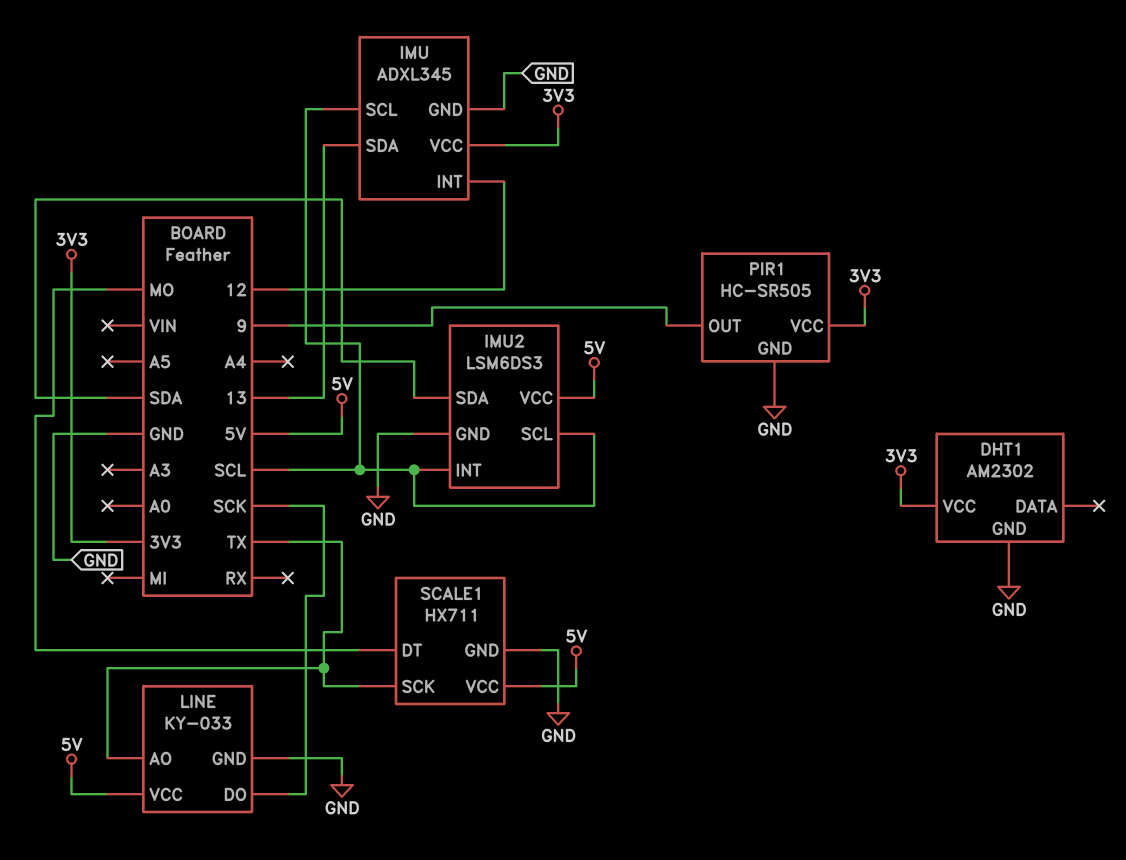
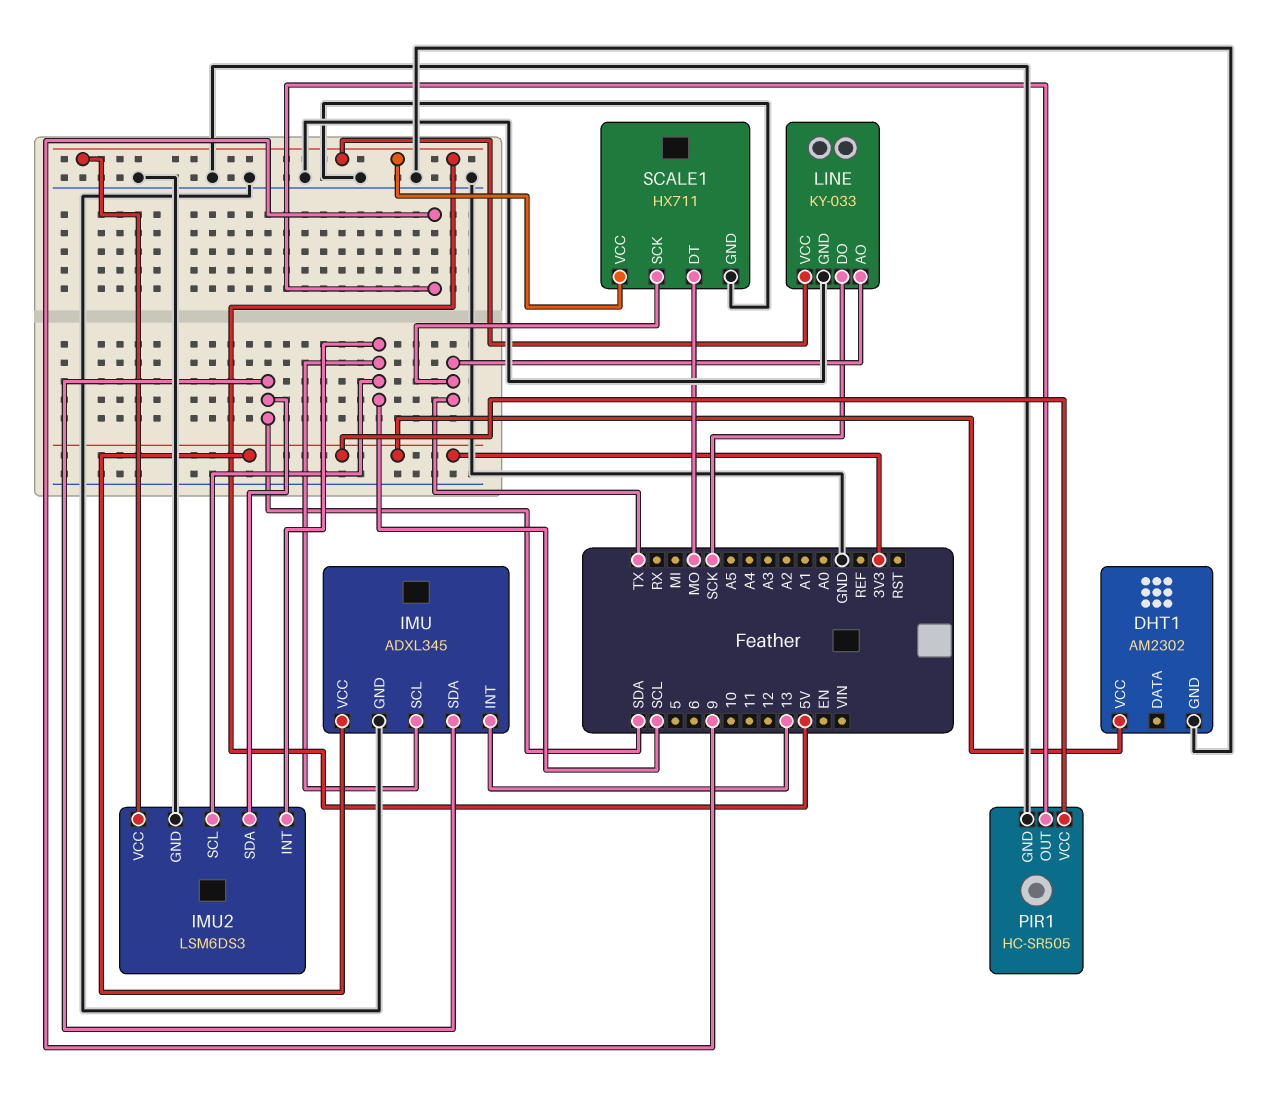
IMU pin INT: 12 -> 13
IMU pin SDA: 13 -> SDA

